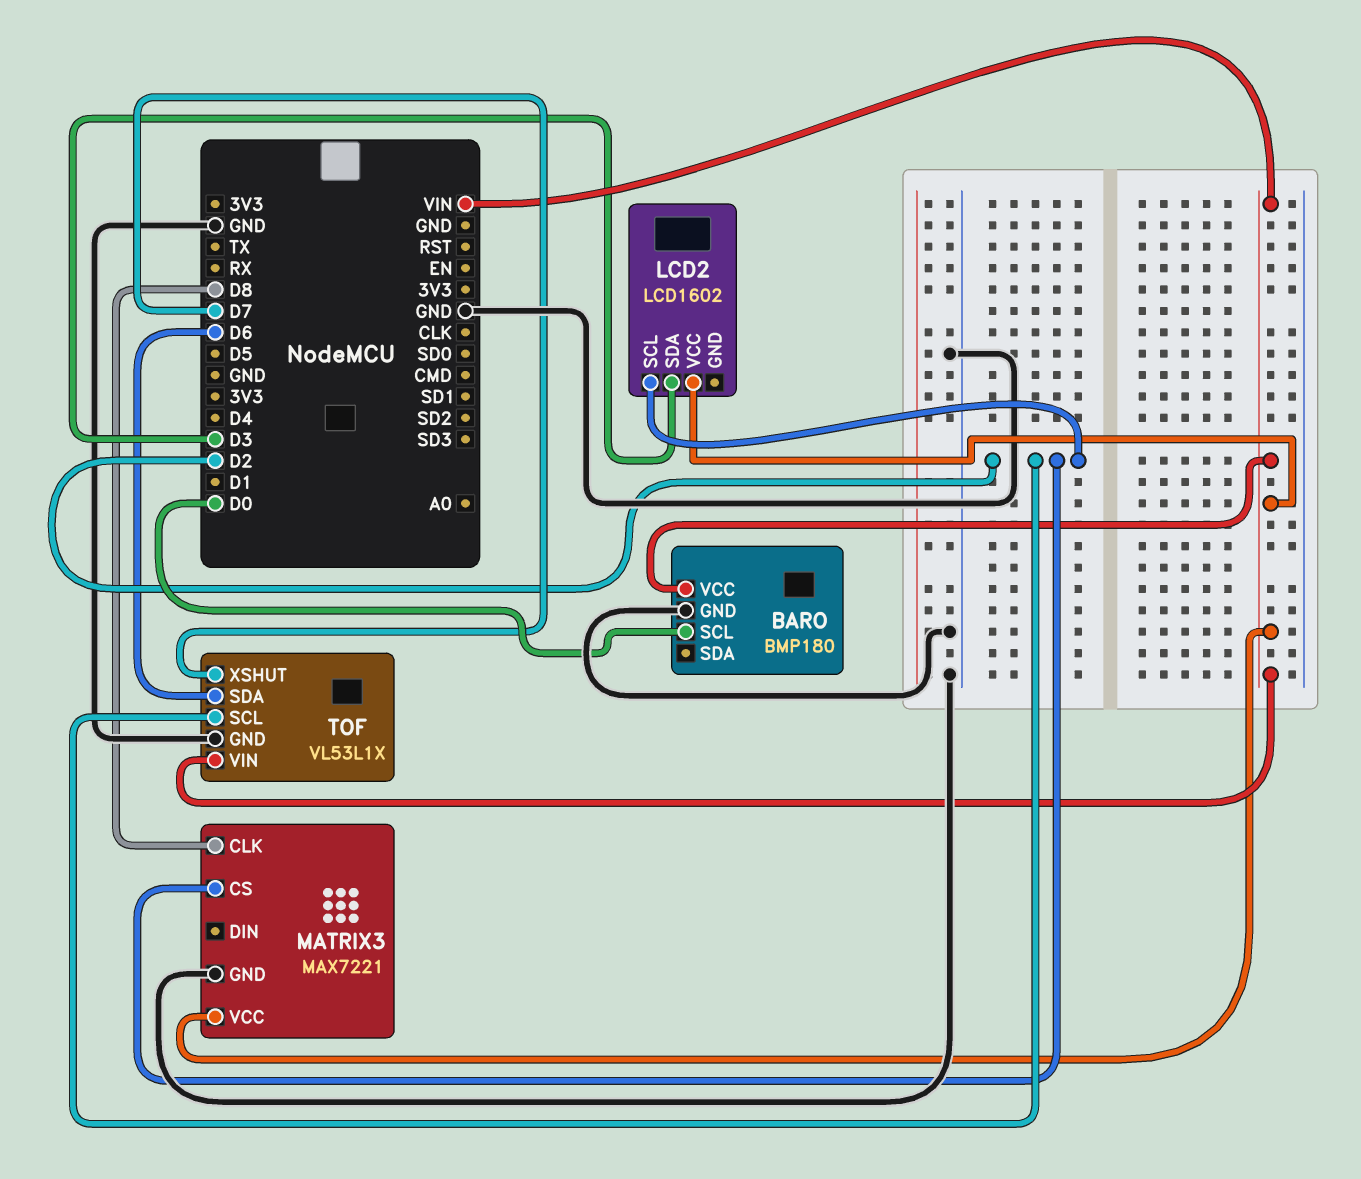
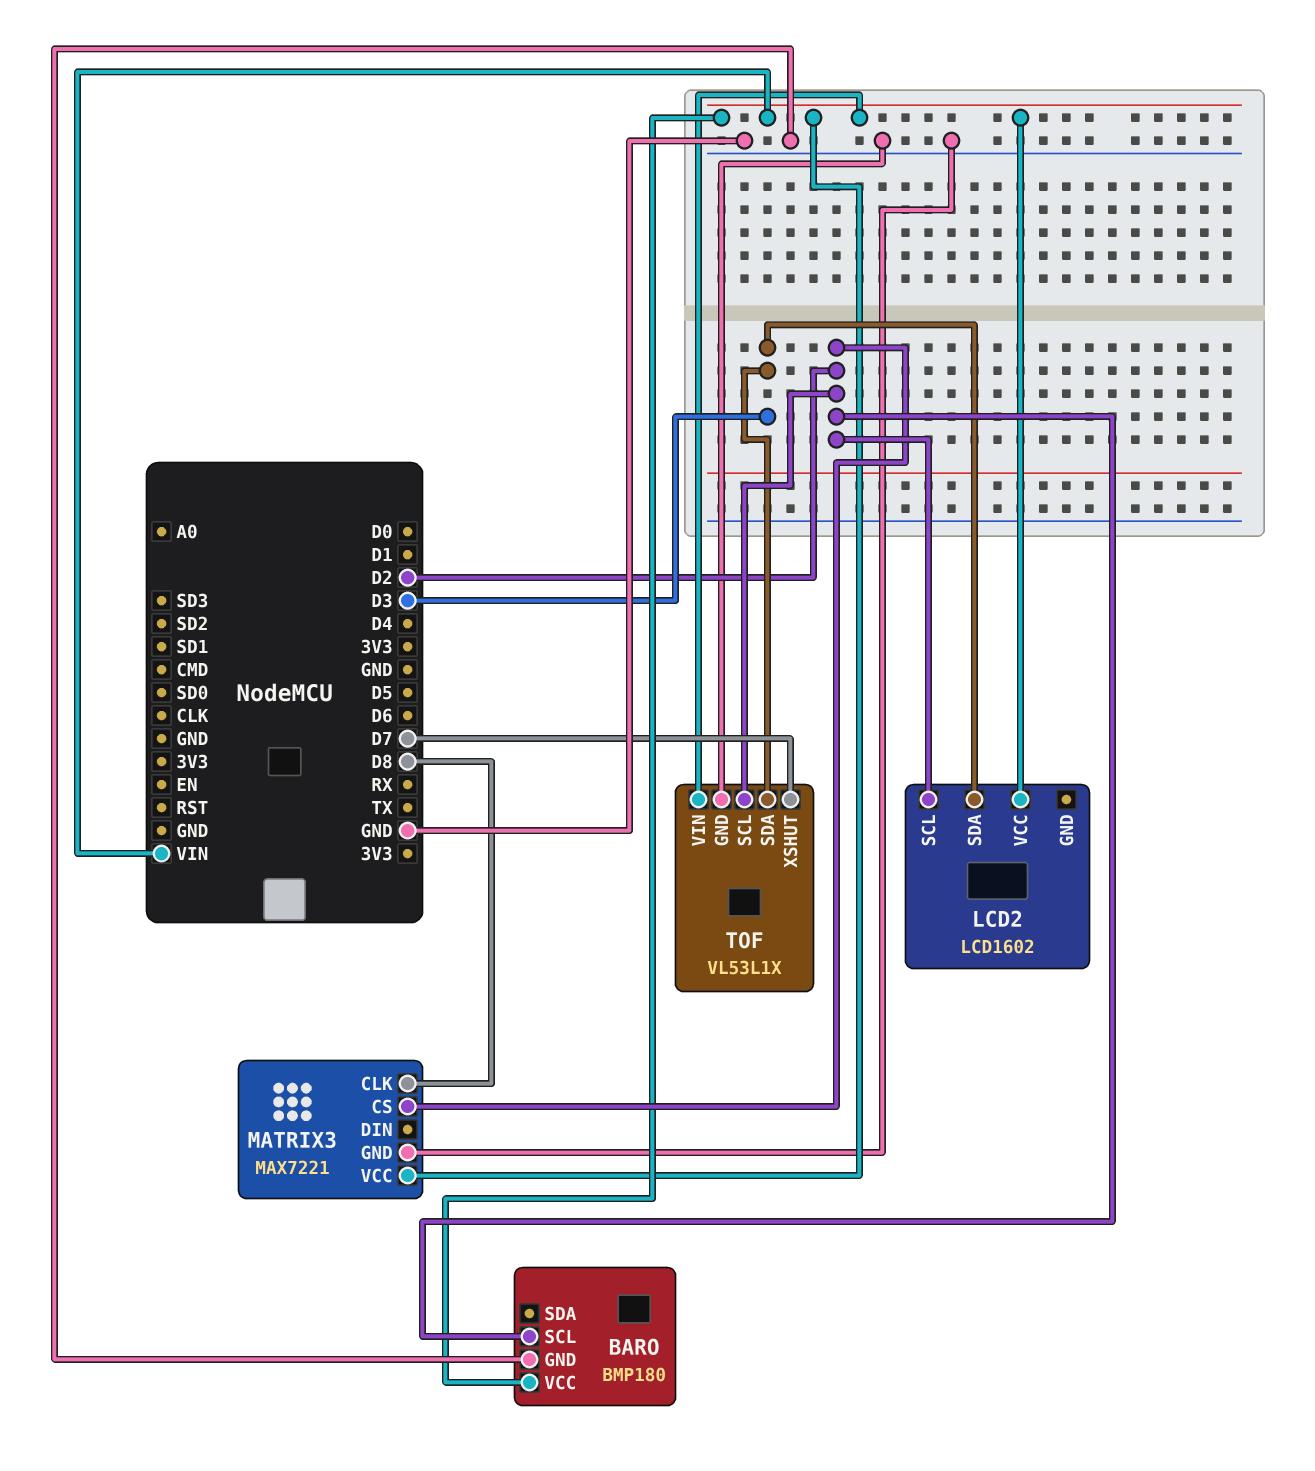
BARO pin SCL: D0 -> D2
TOF pin SDA: D6 -> D3

